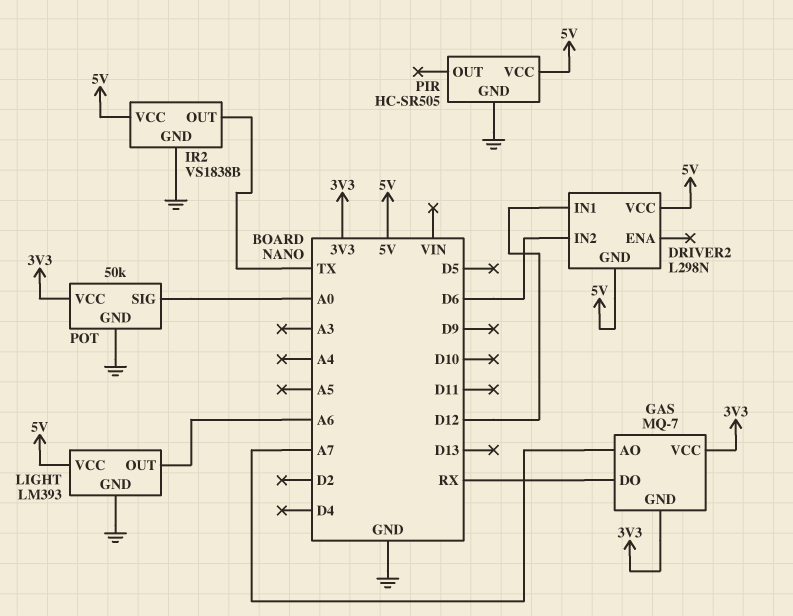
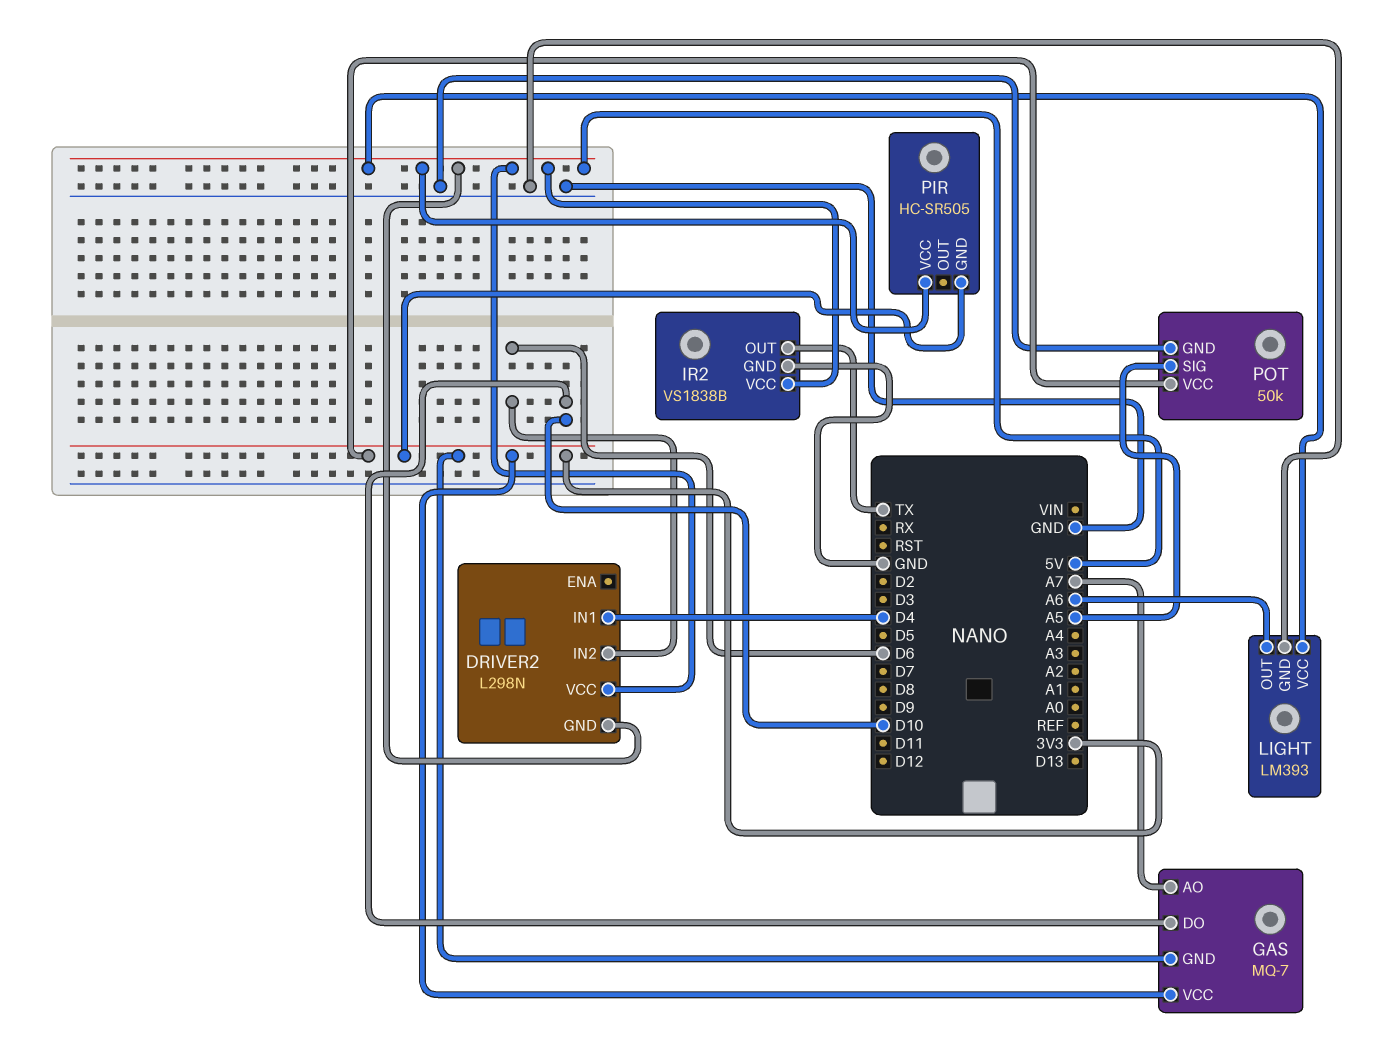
DRIVER2 pin IN1: D12 -> D4
GAS pin DO: RX -> D10
PIR pin GND: GND -> 3V3
POT pin SIG: A0 -> A5

